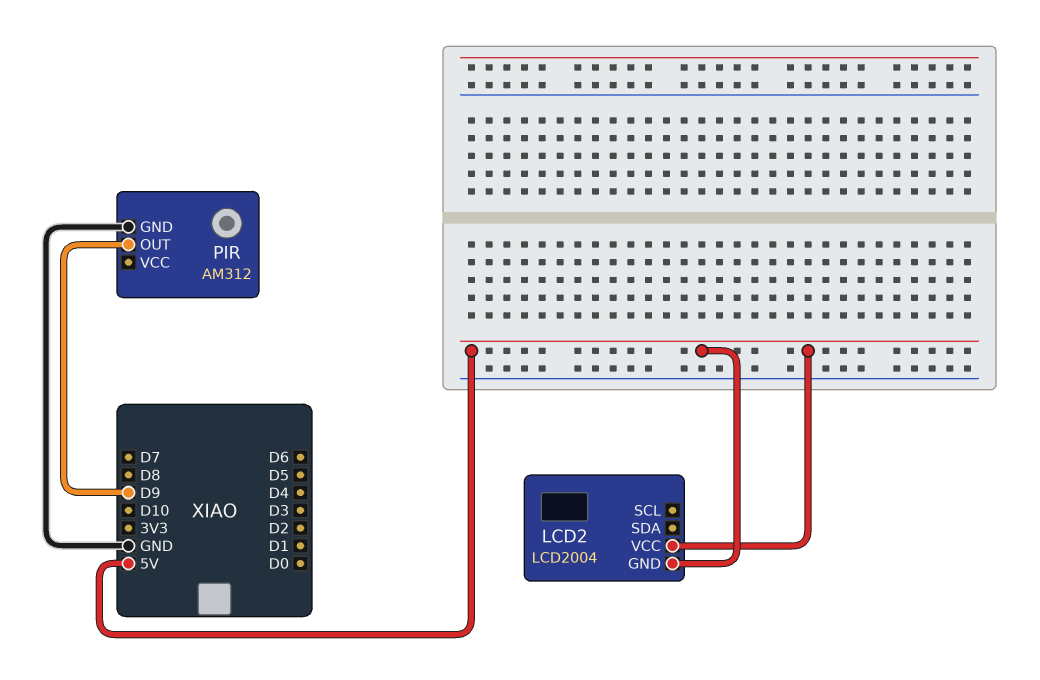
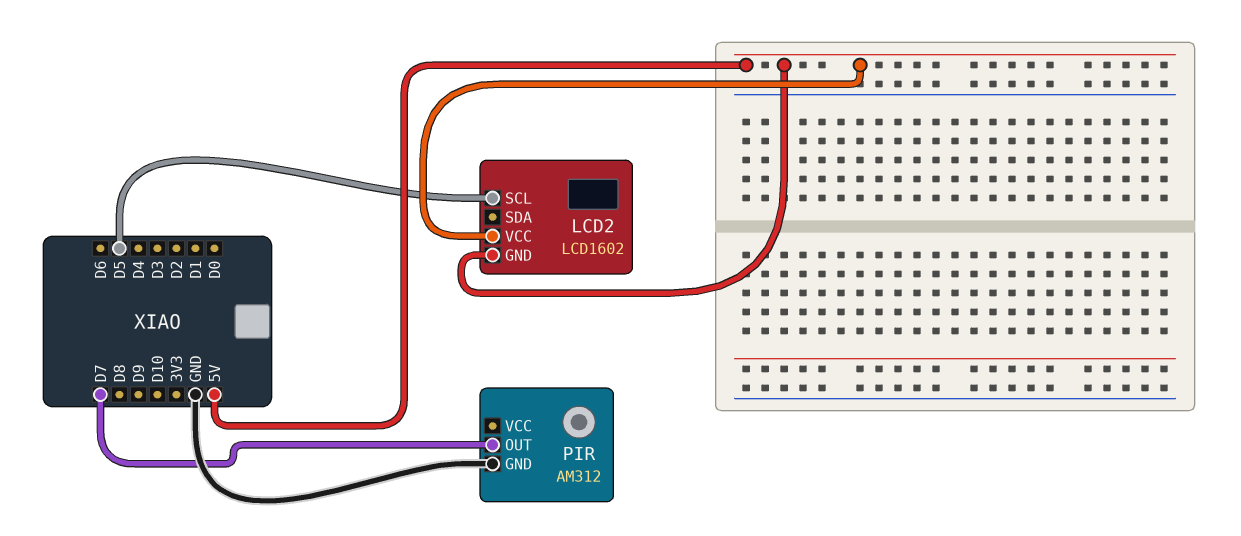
LCD2: LCD2004 -> LCD1602
LCD2 pin SCL: none -> D5
PIR pin OUT: D9 -> D7

